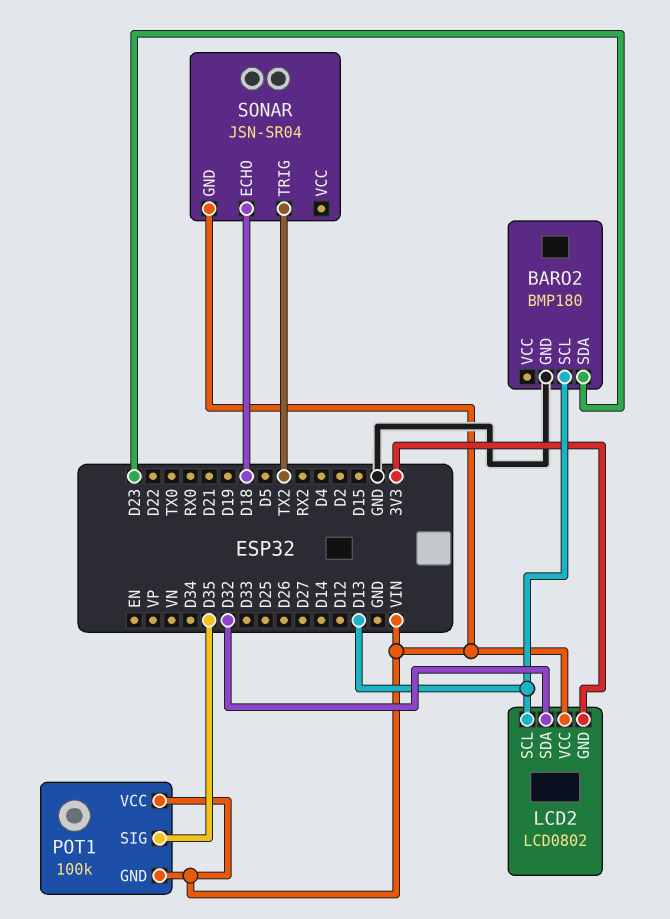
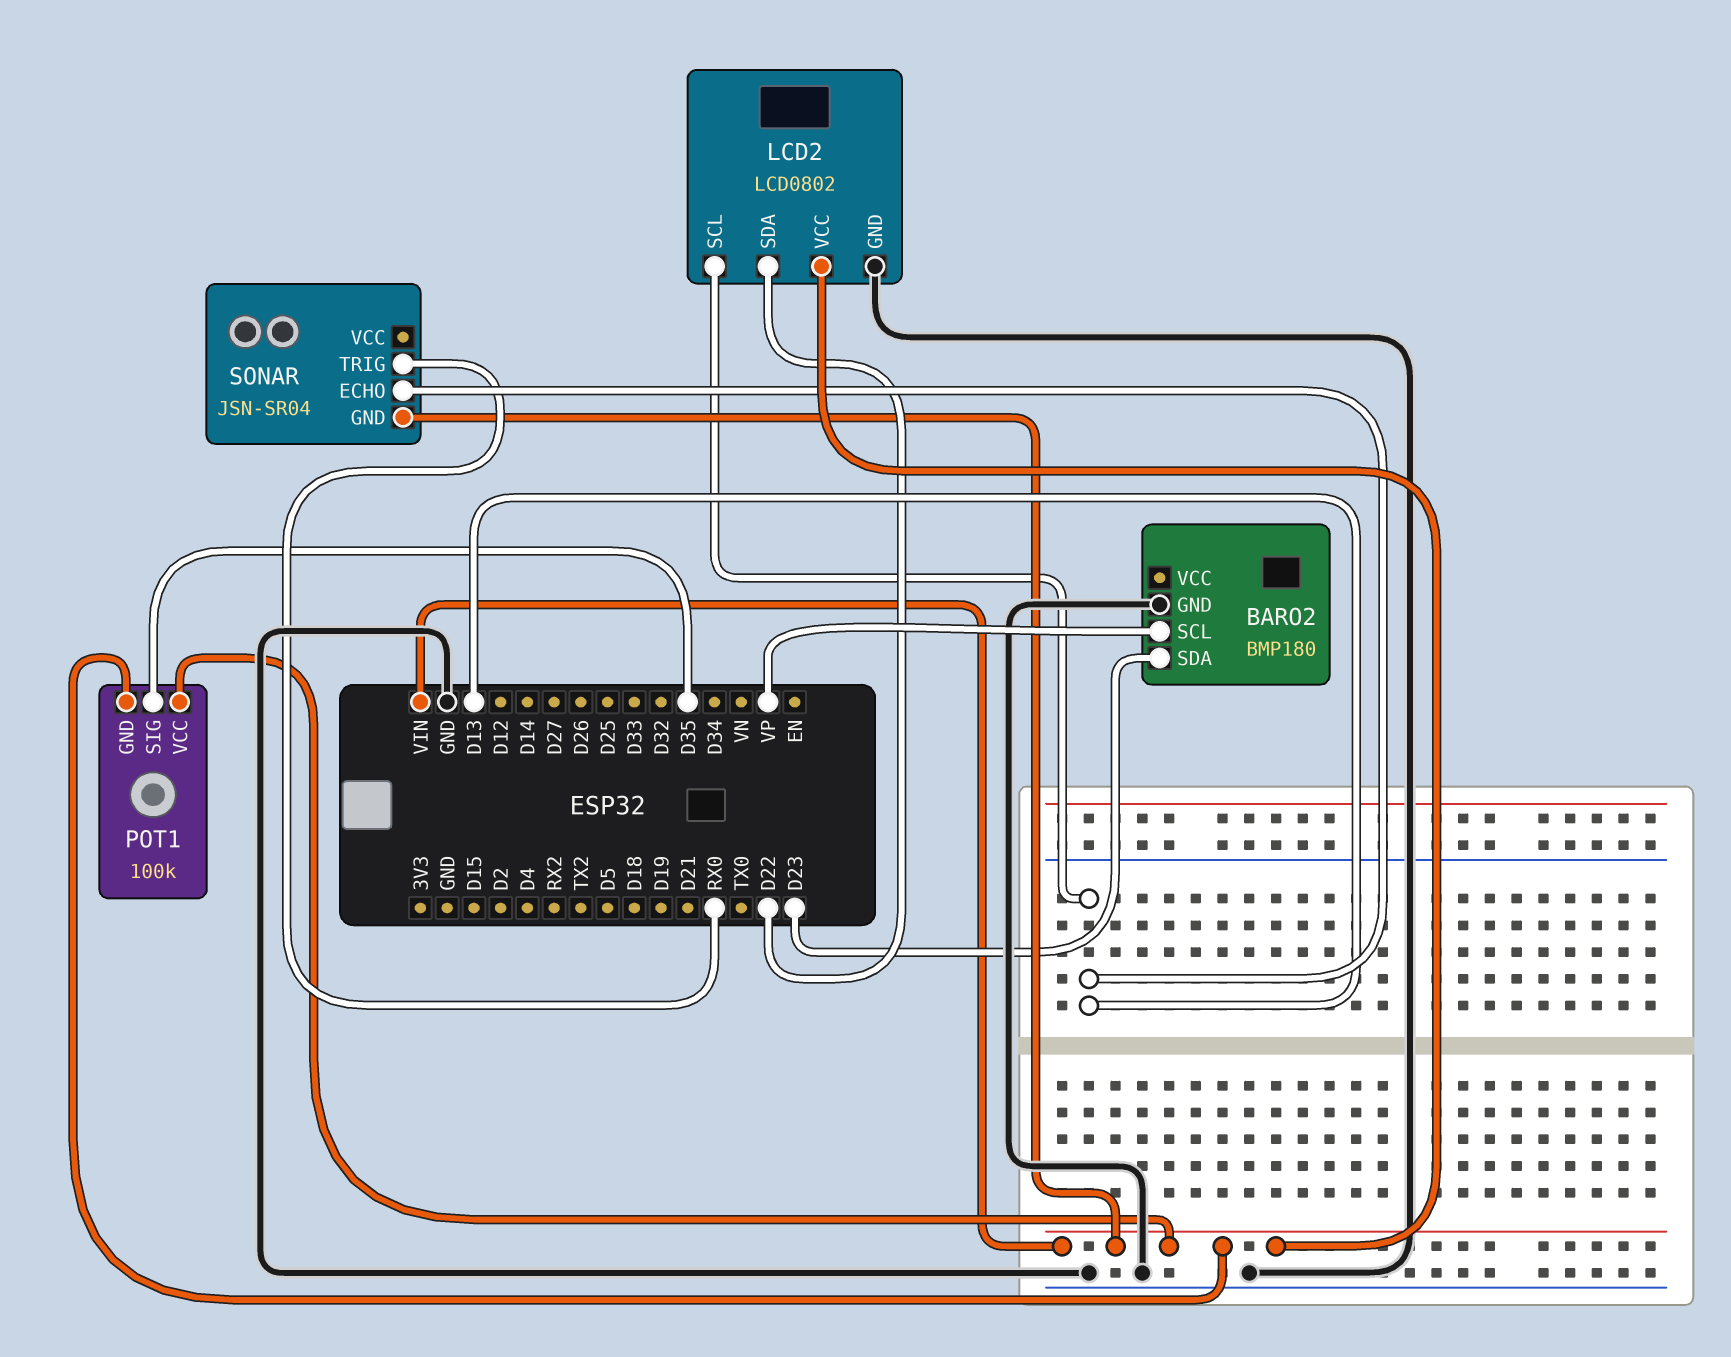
BARO2 pin SCL: D13 -> VP
LCD2 pin GND: 3V3 -> GND
LCD2 pin SDA: D32 -> D22
SONAR pin ECHO: D18 -> D13
SONAR pin TRIG: TX2 -> RX0

